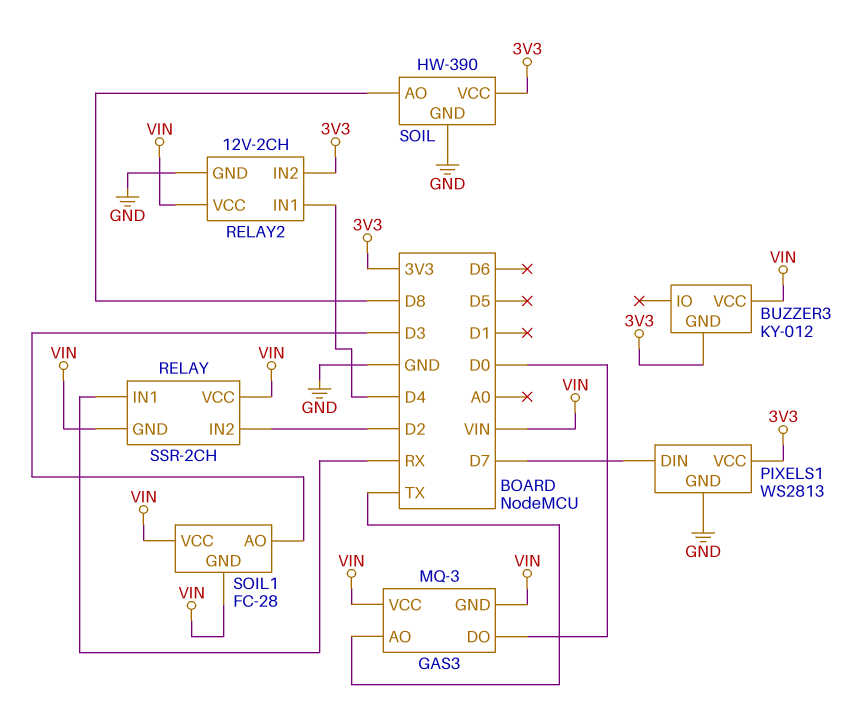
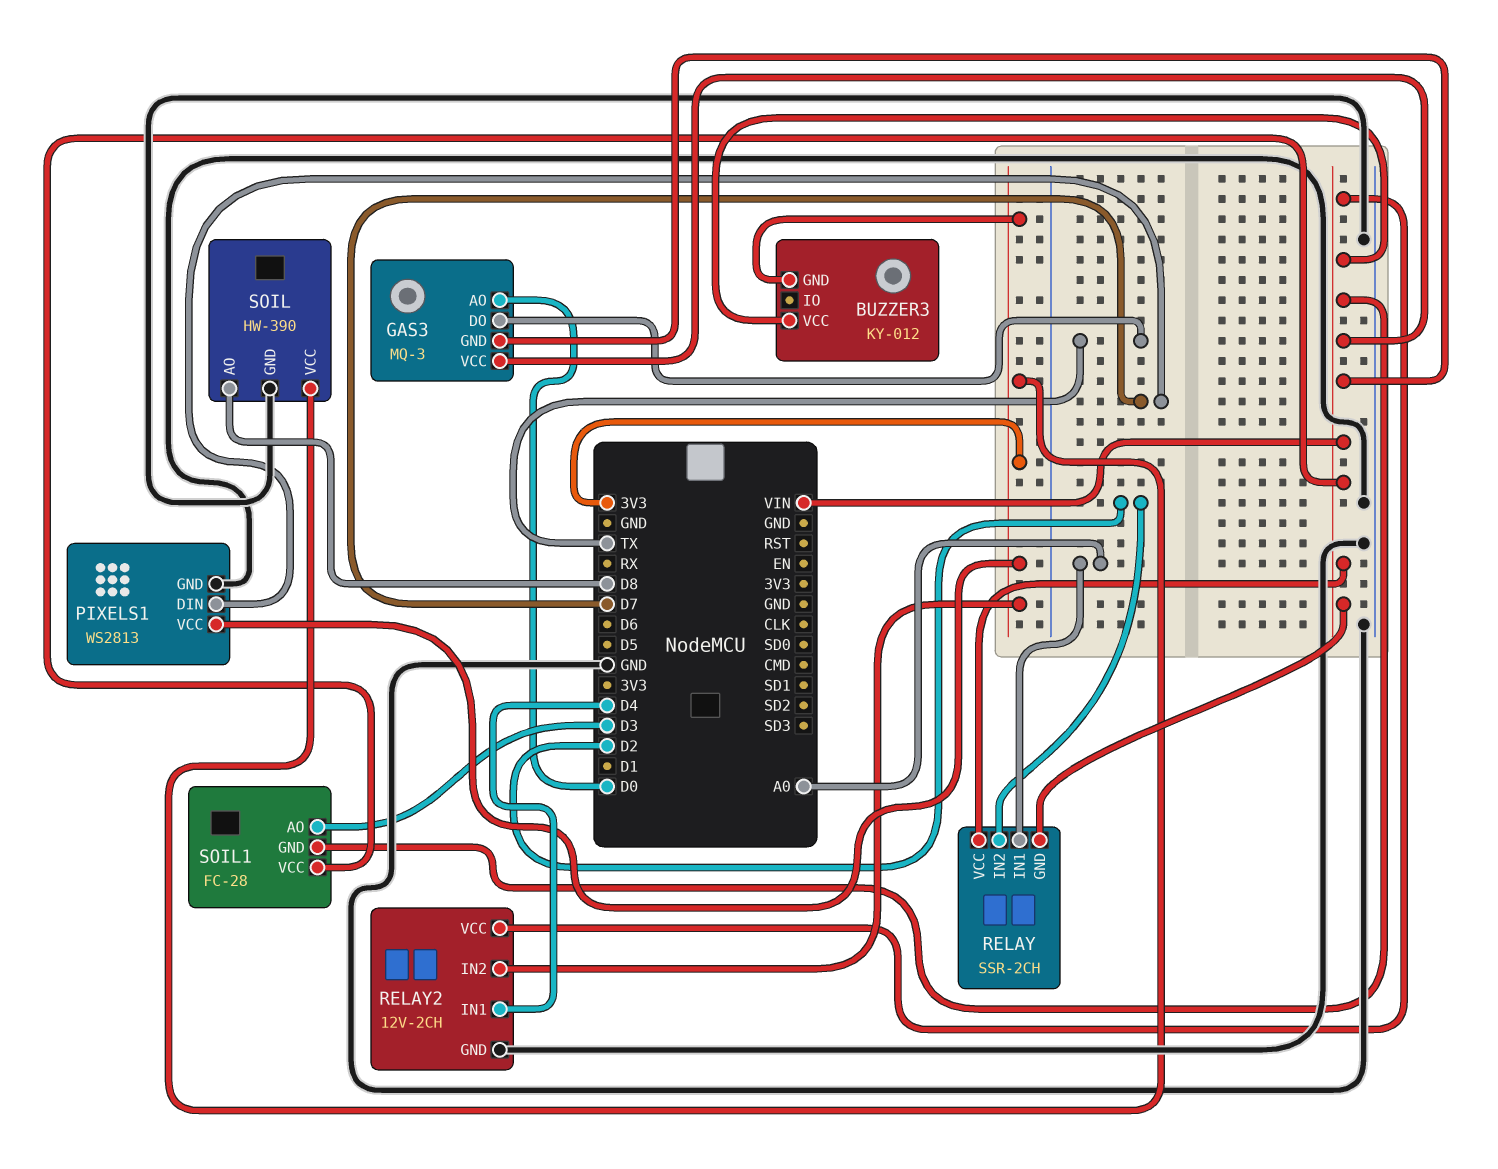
GAS3 pin AO: TX -> D0
GAS3 pin DO: D0 -> TX
RELAY pin IN1: RX -> A0

